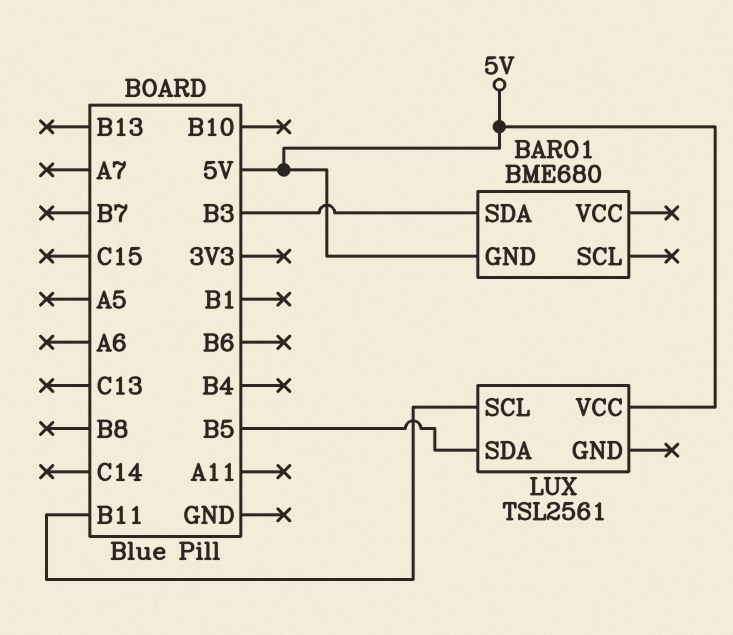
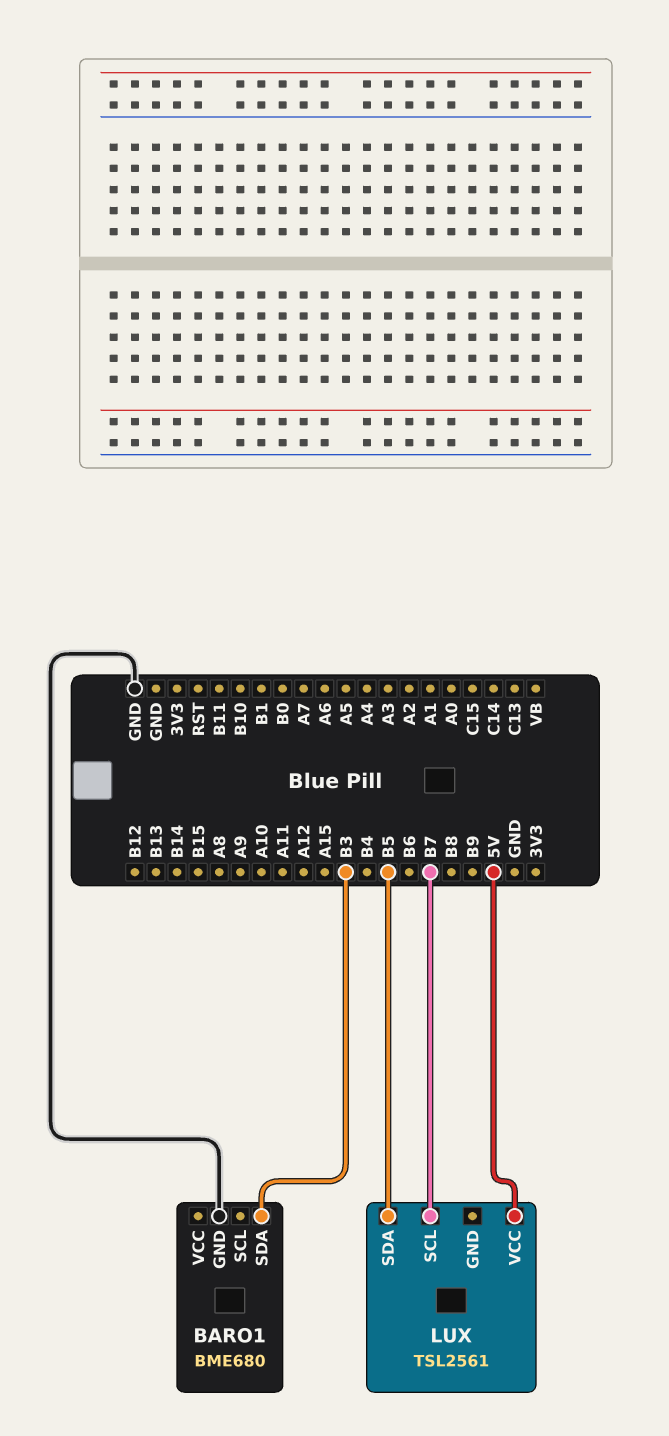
BARO1 pin GND: 5V -> GND
LUX pin SCL: B11 -> B7

